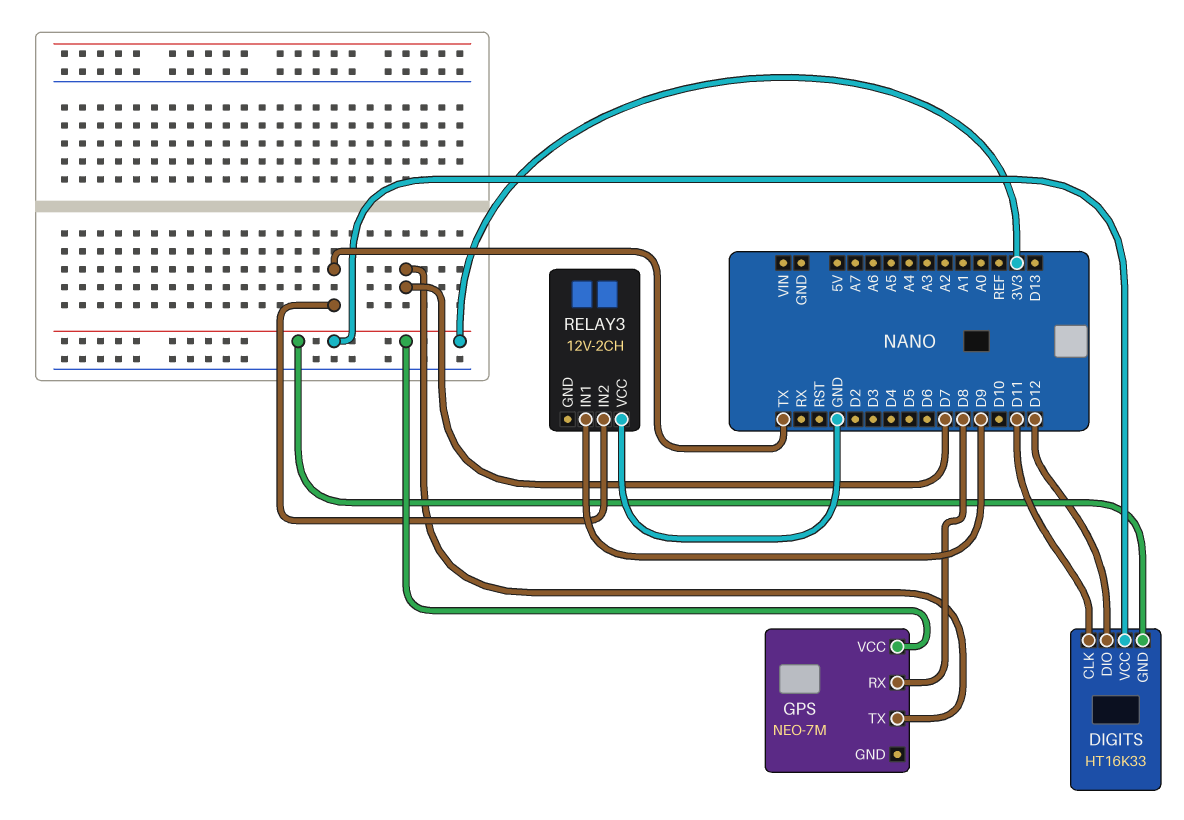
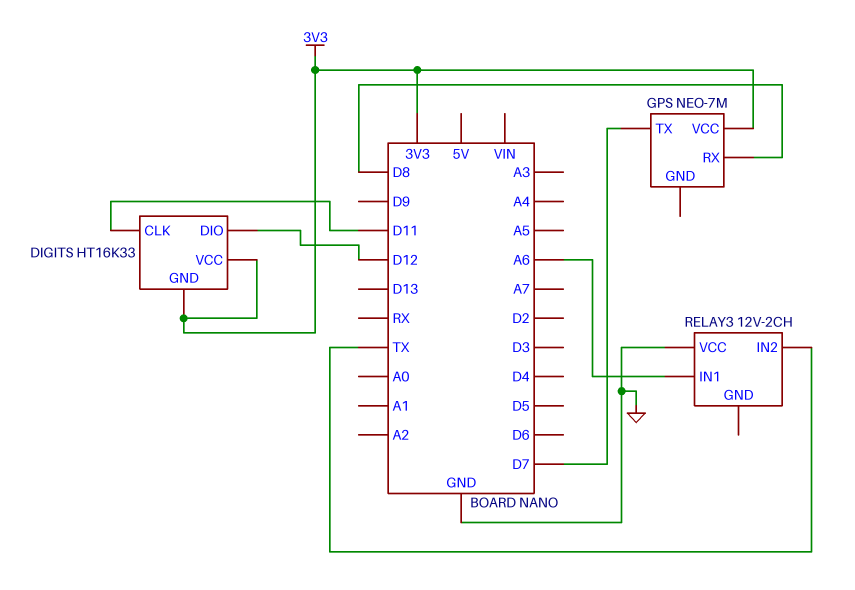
RELAY3 pin IN1: D9 -> A6

